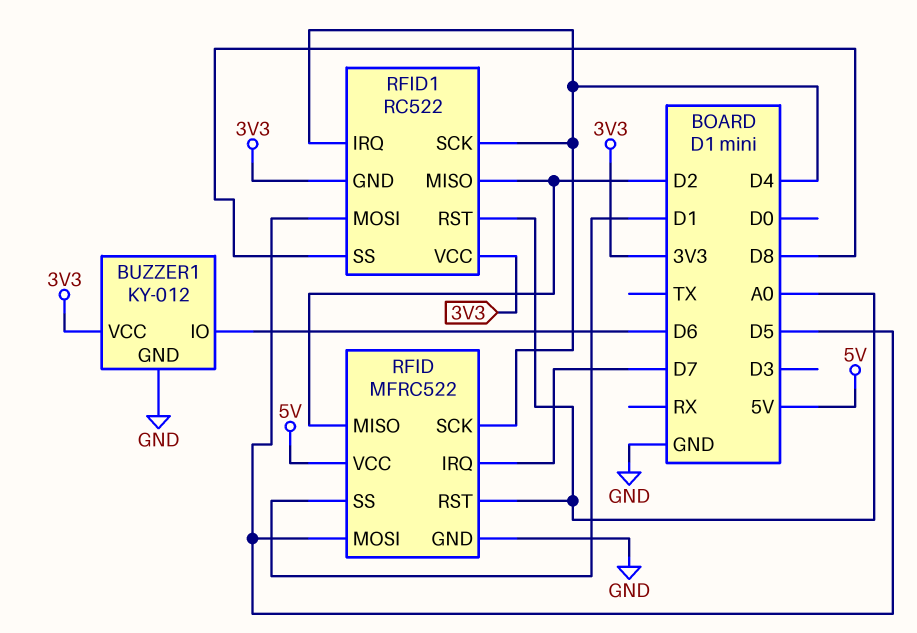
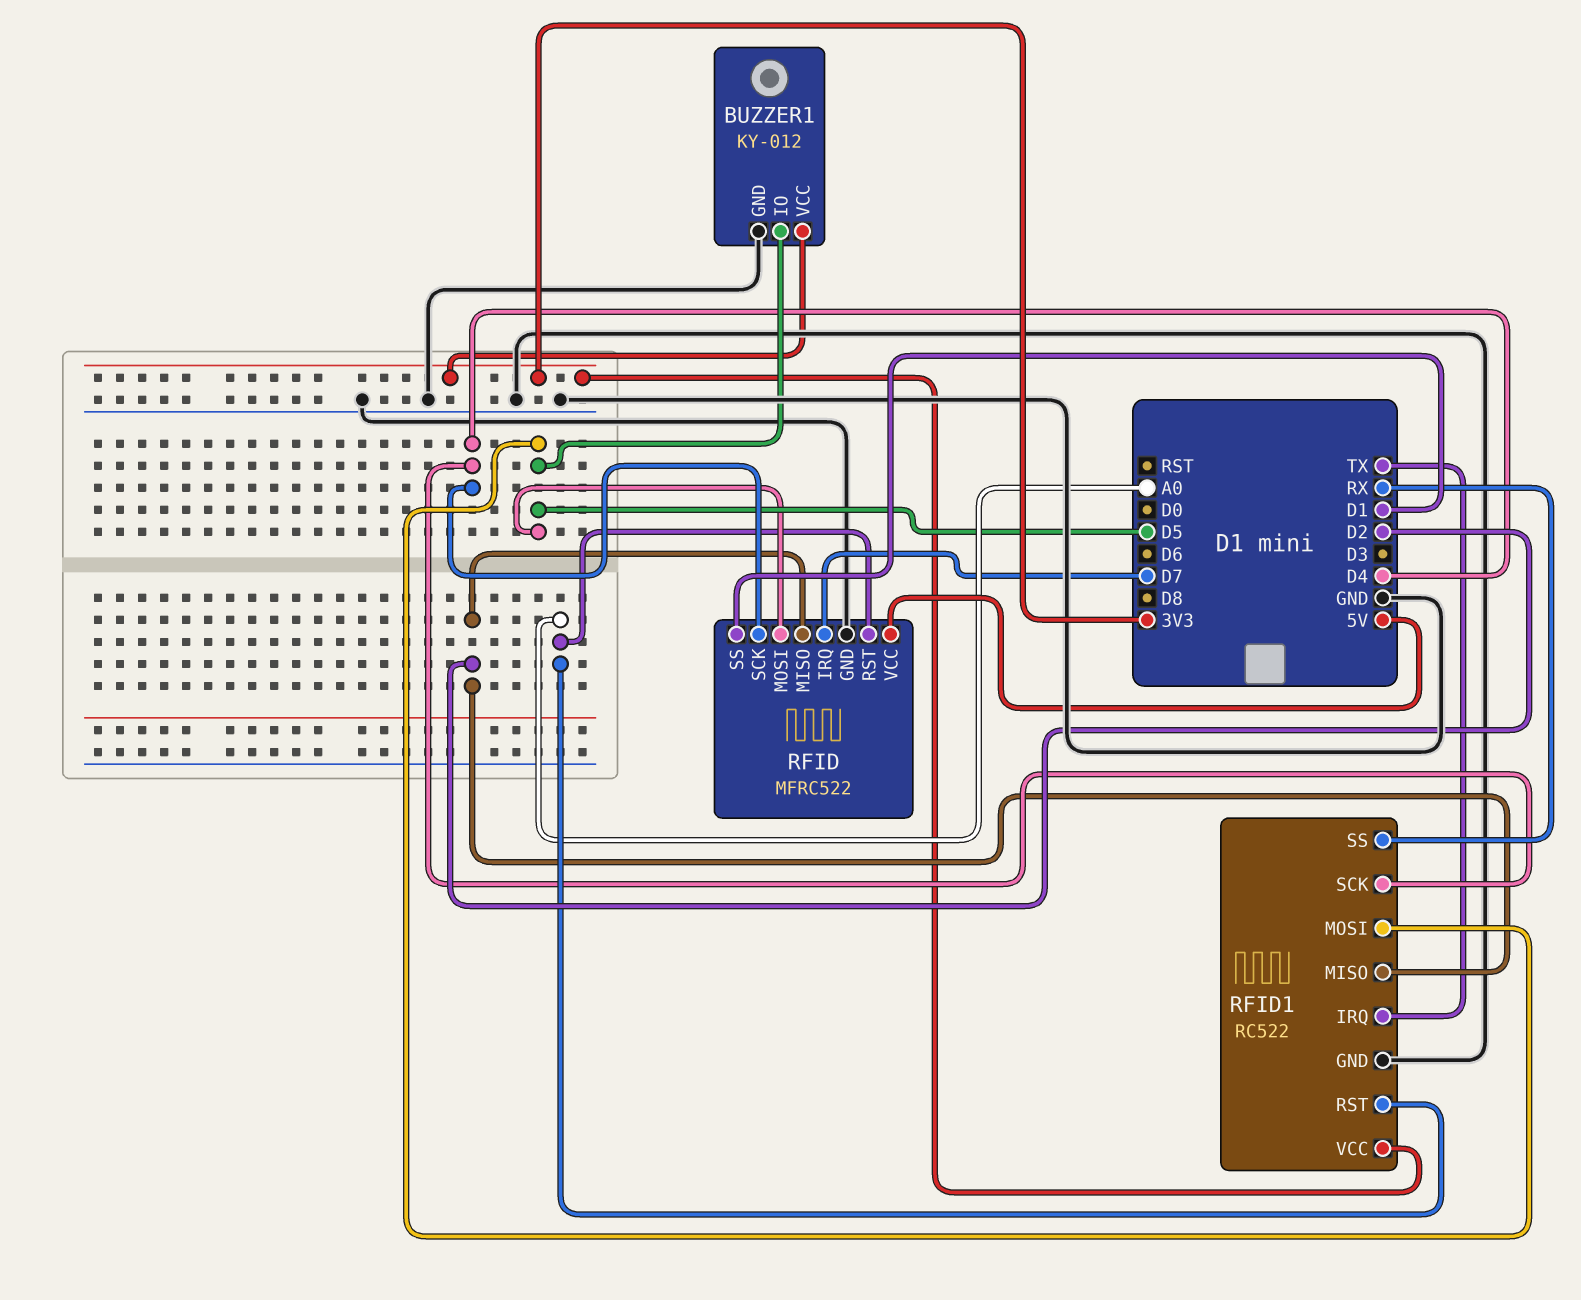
BUZZER1 pin IO: D6 -> D5
RFID1 pin GND: 3V3 -> GND
RFID1 pin IRQ: D4 -> TX
RFID1 pin SS: D8 -> RX

